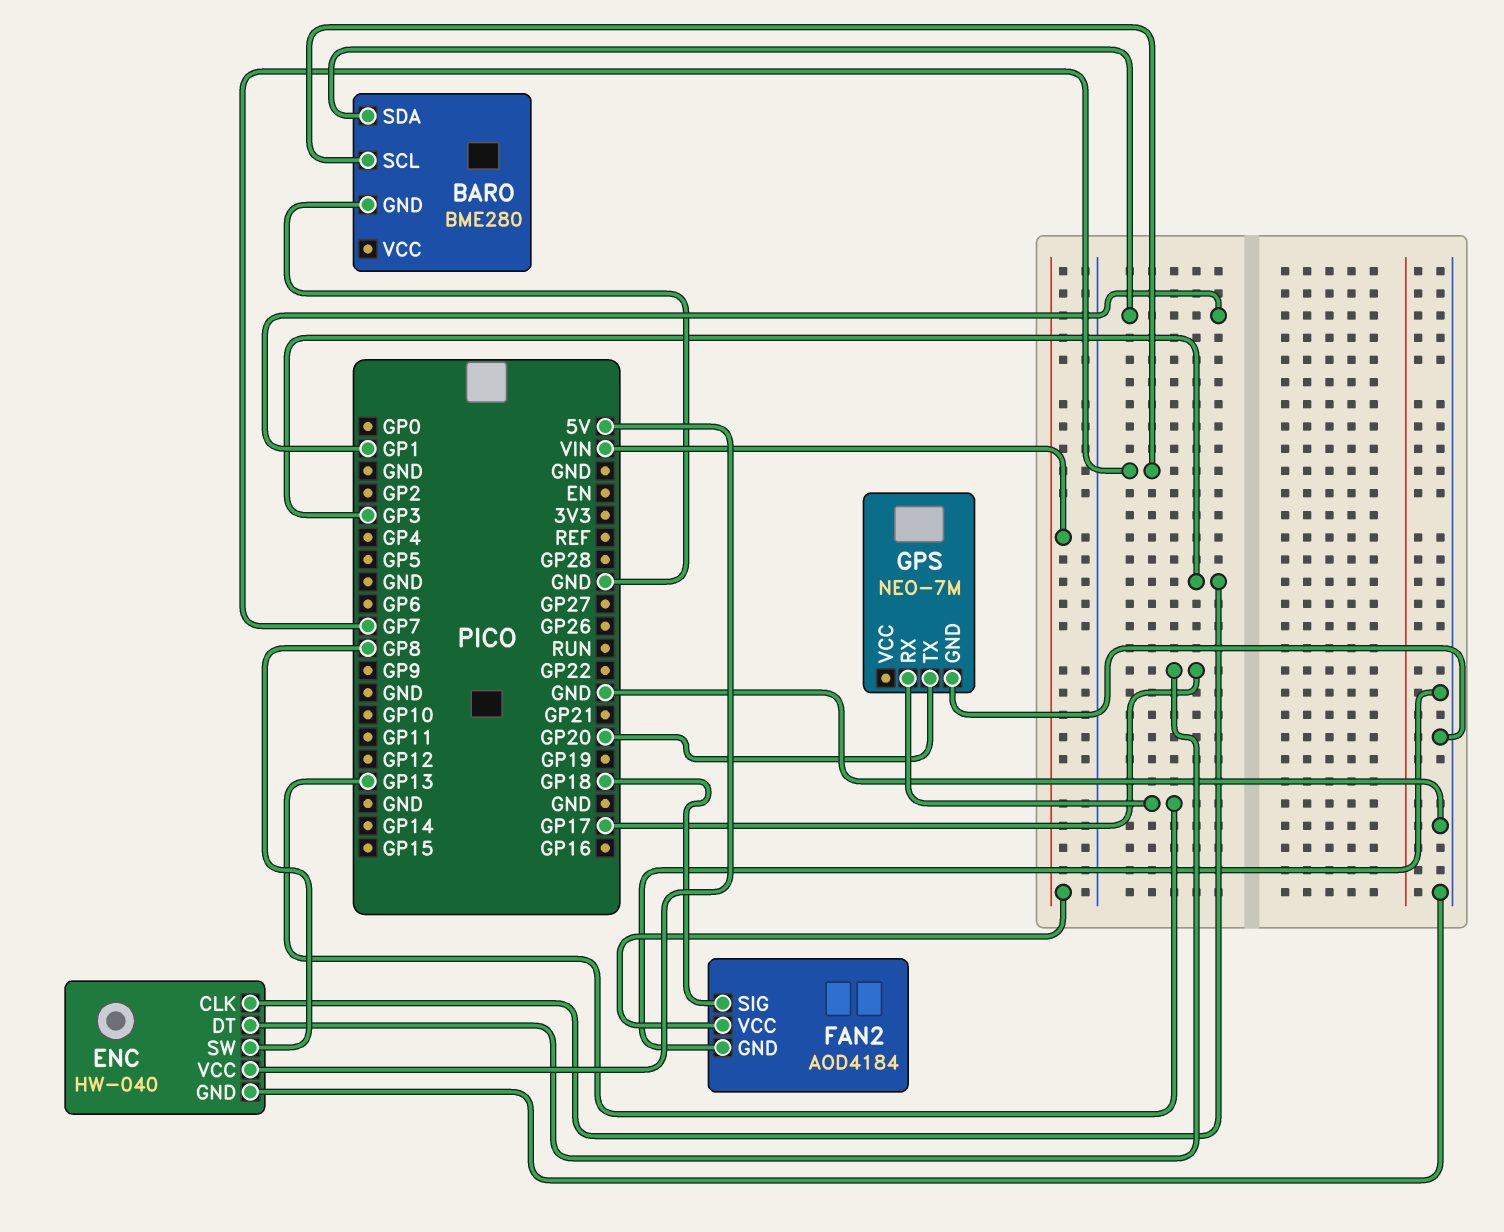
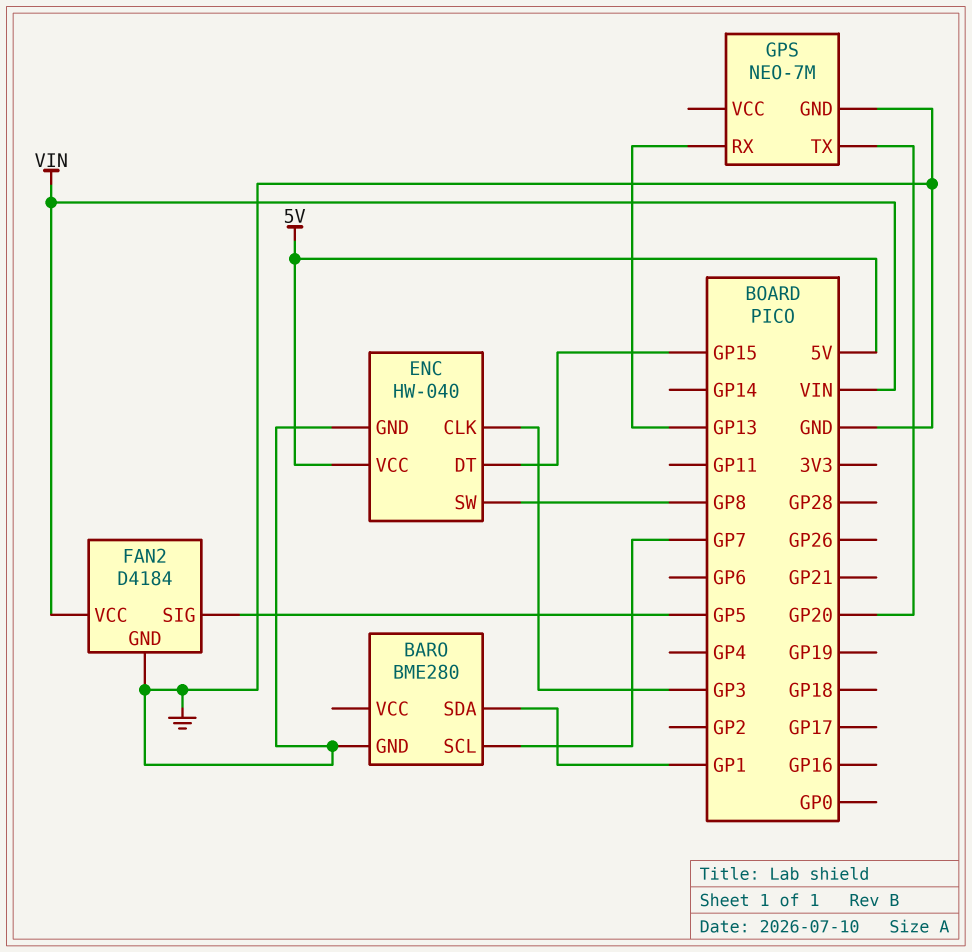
ENC pin DT: GP17 -> GP15
FAN2: AOD4184 -> D4184
FAN2 pin SIG: GP18 -> GP5

